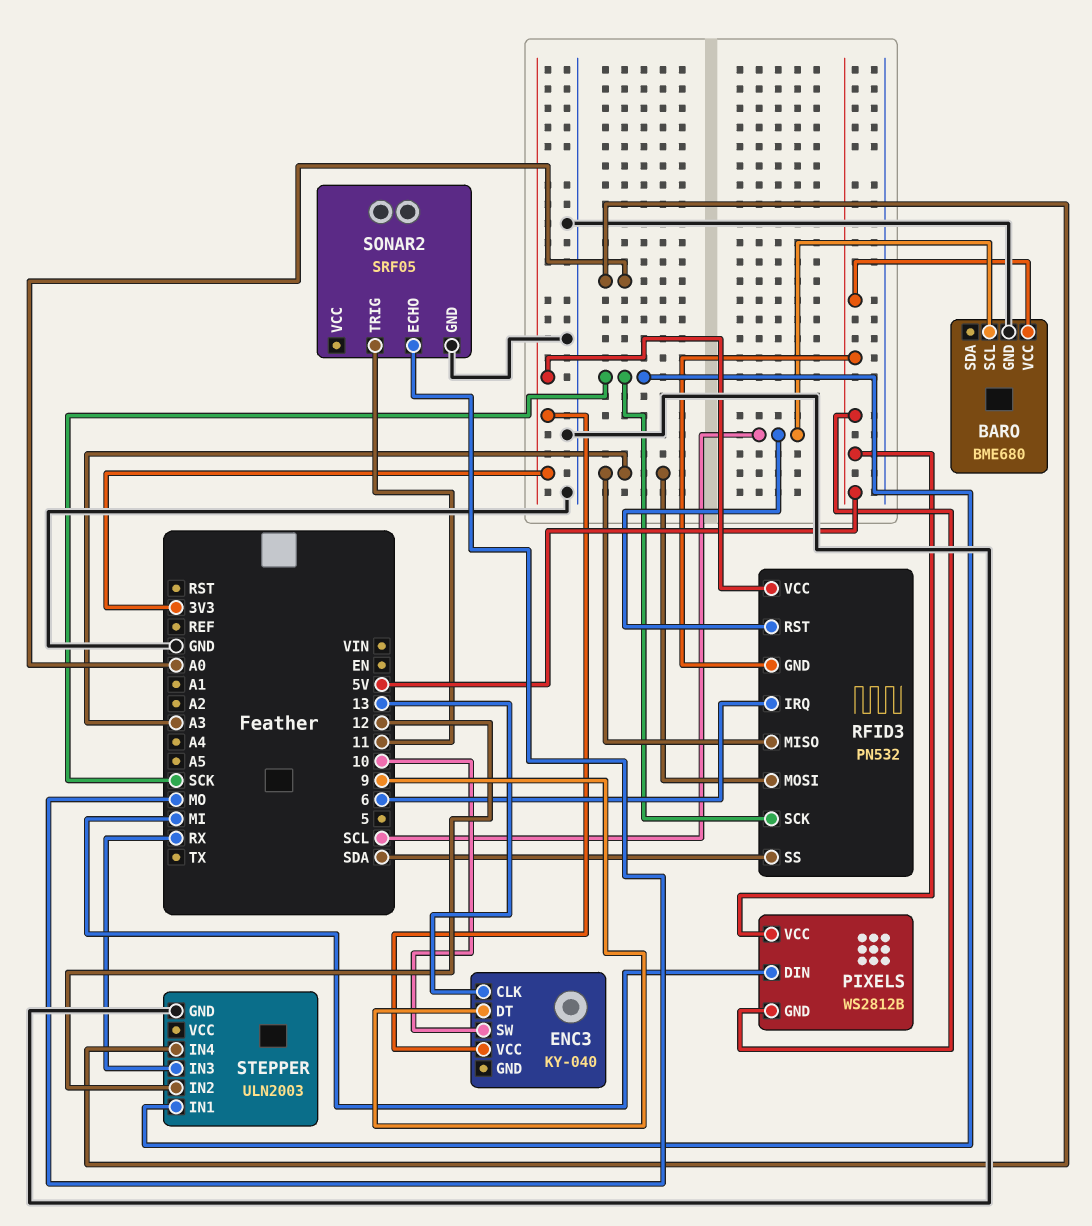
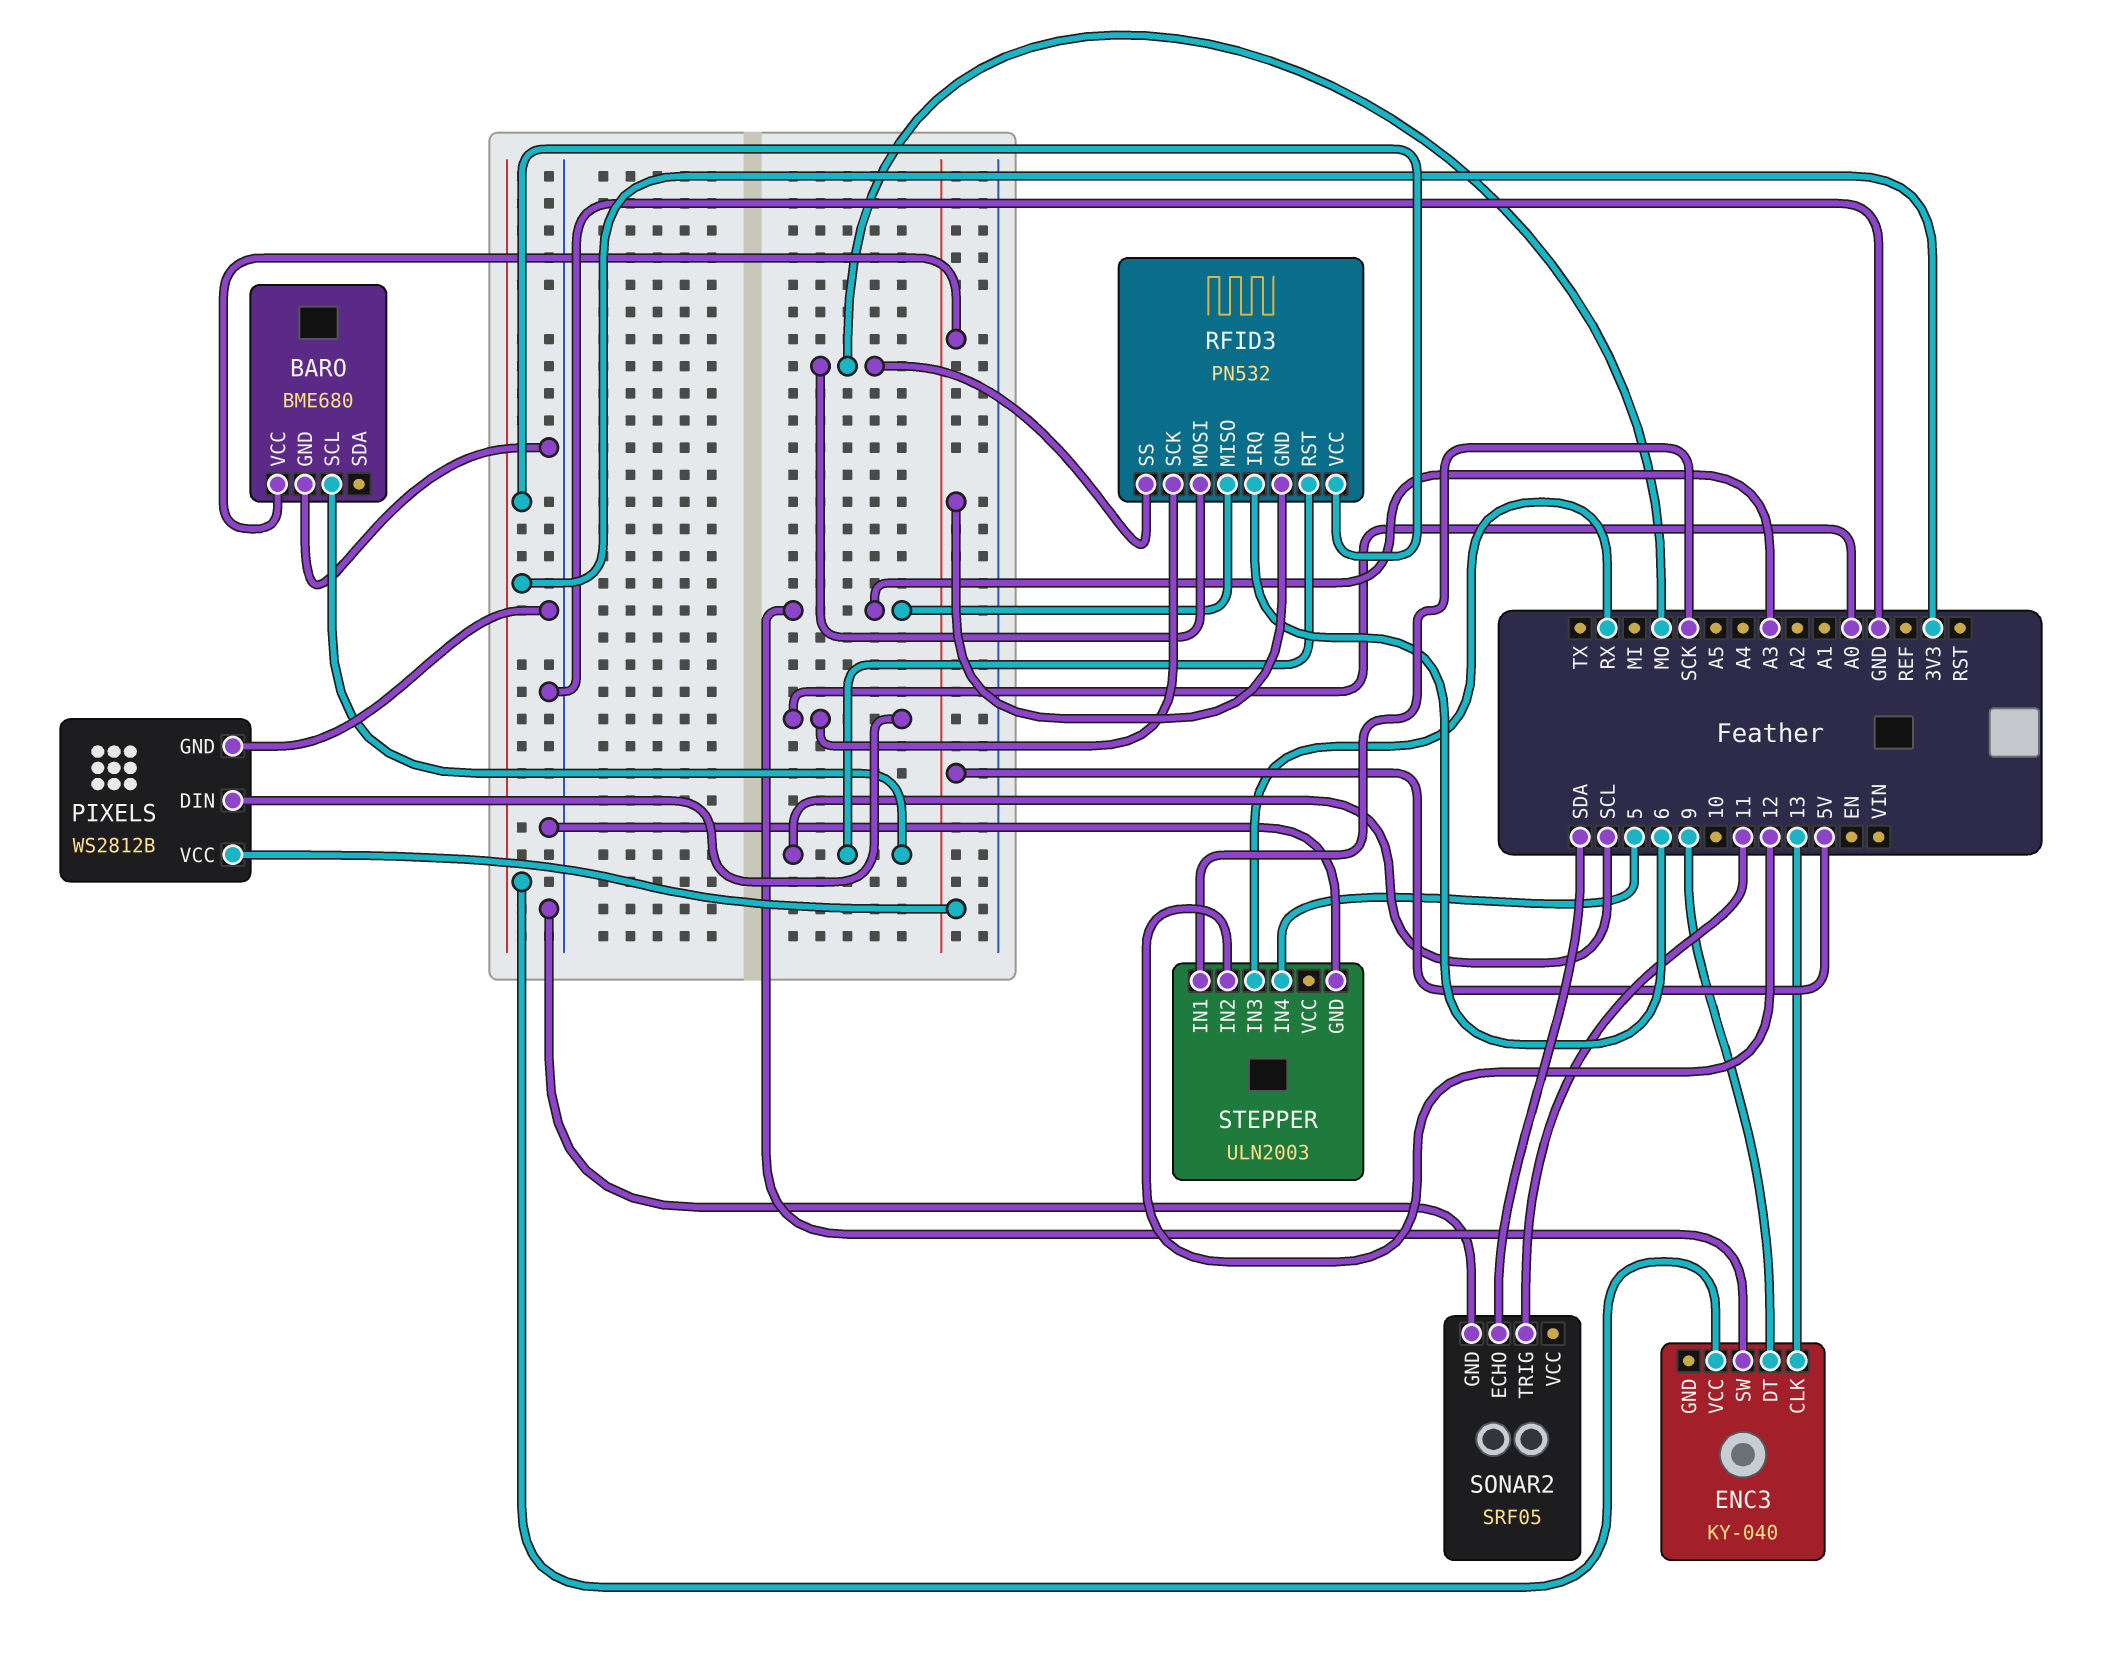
ENC3 pin SW: 10 -> A3
PIXELS pin DIN: MI -> A0
PIXELS pin GND: 5V -> GND
RFID3 pin MOSI: A3 -> MO
RFID3 pin SCK: SCK -> A0
RFID3 pin SS: SDA -> MO
SONAR2 pin ECHO: MO -> SDA
STEPPER pin IN4: A0 -> 5

